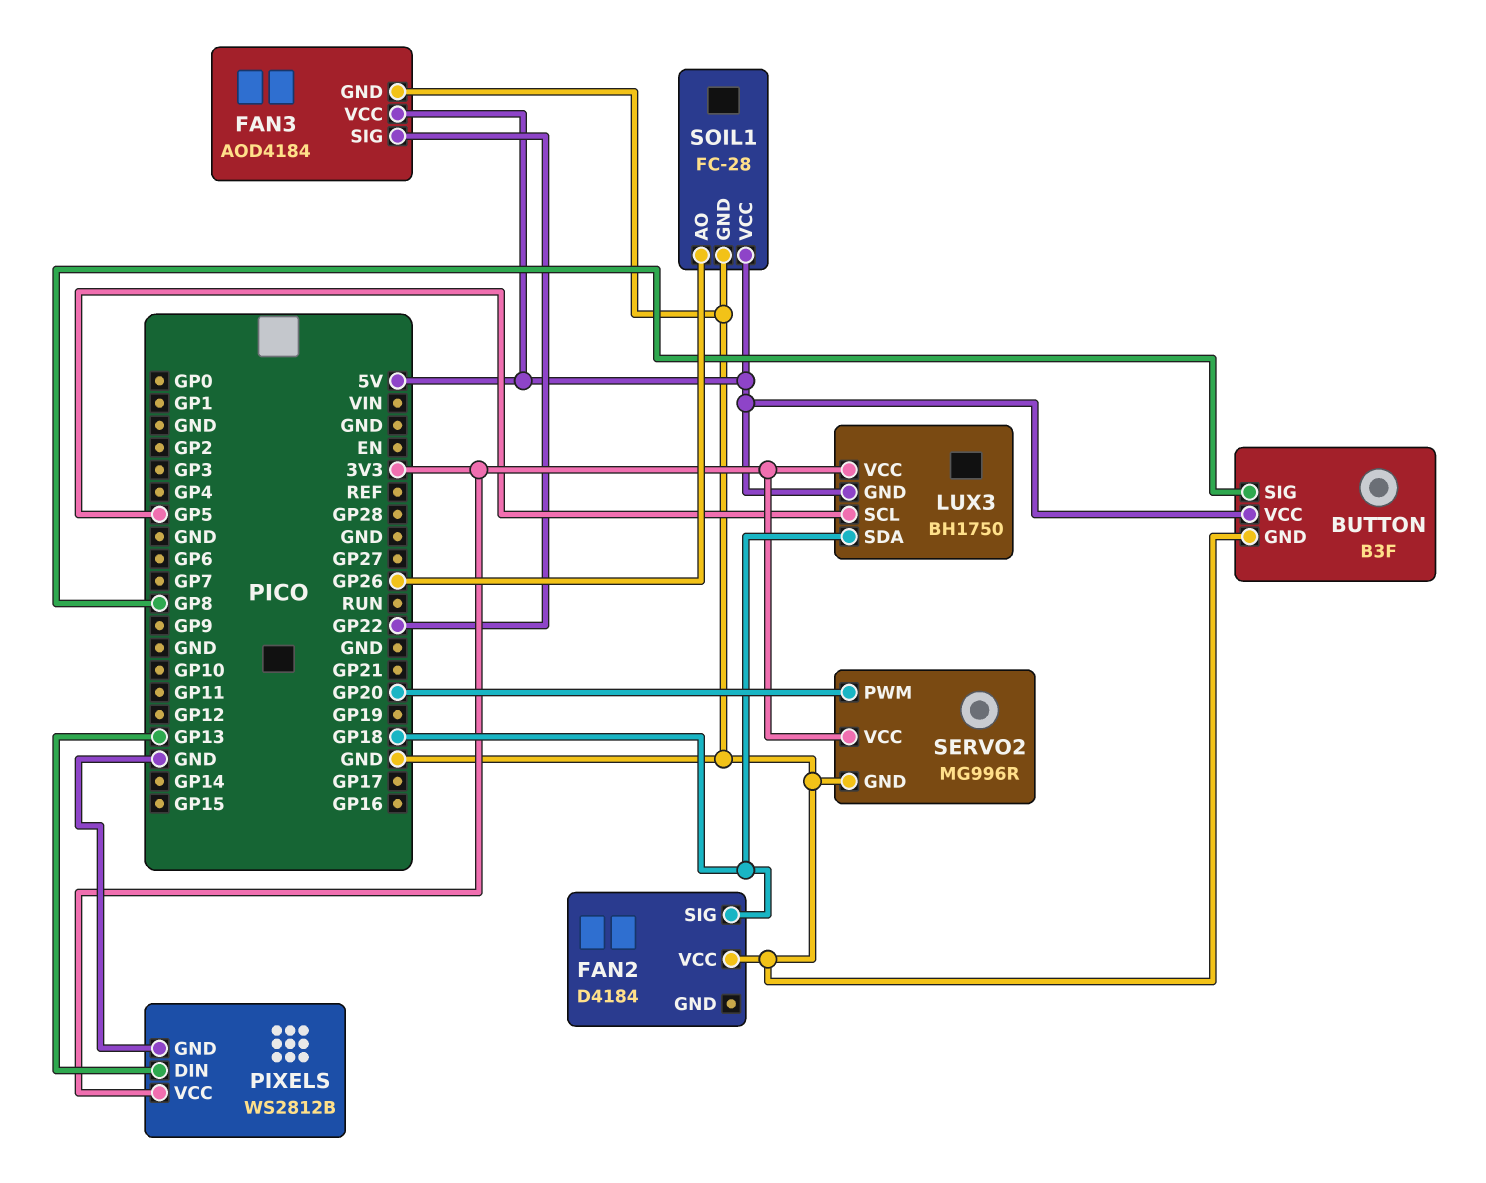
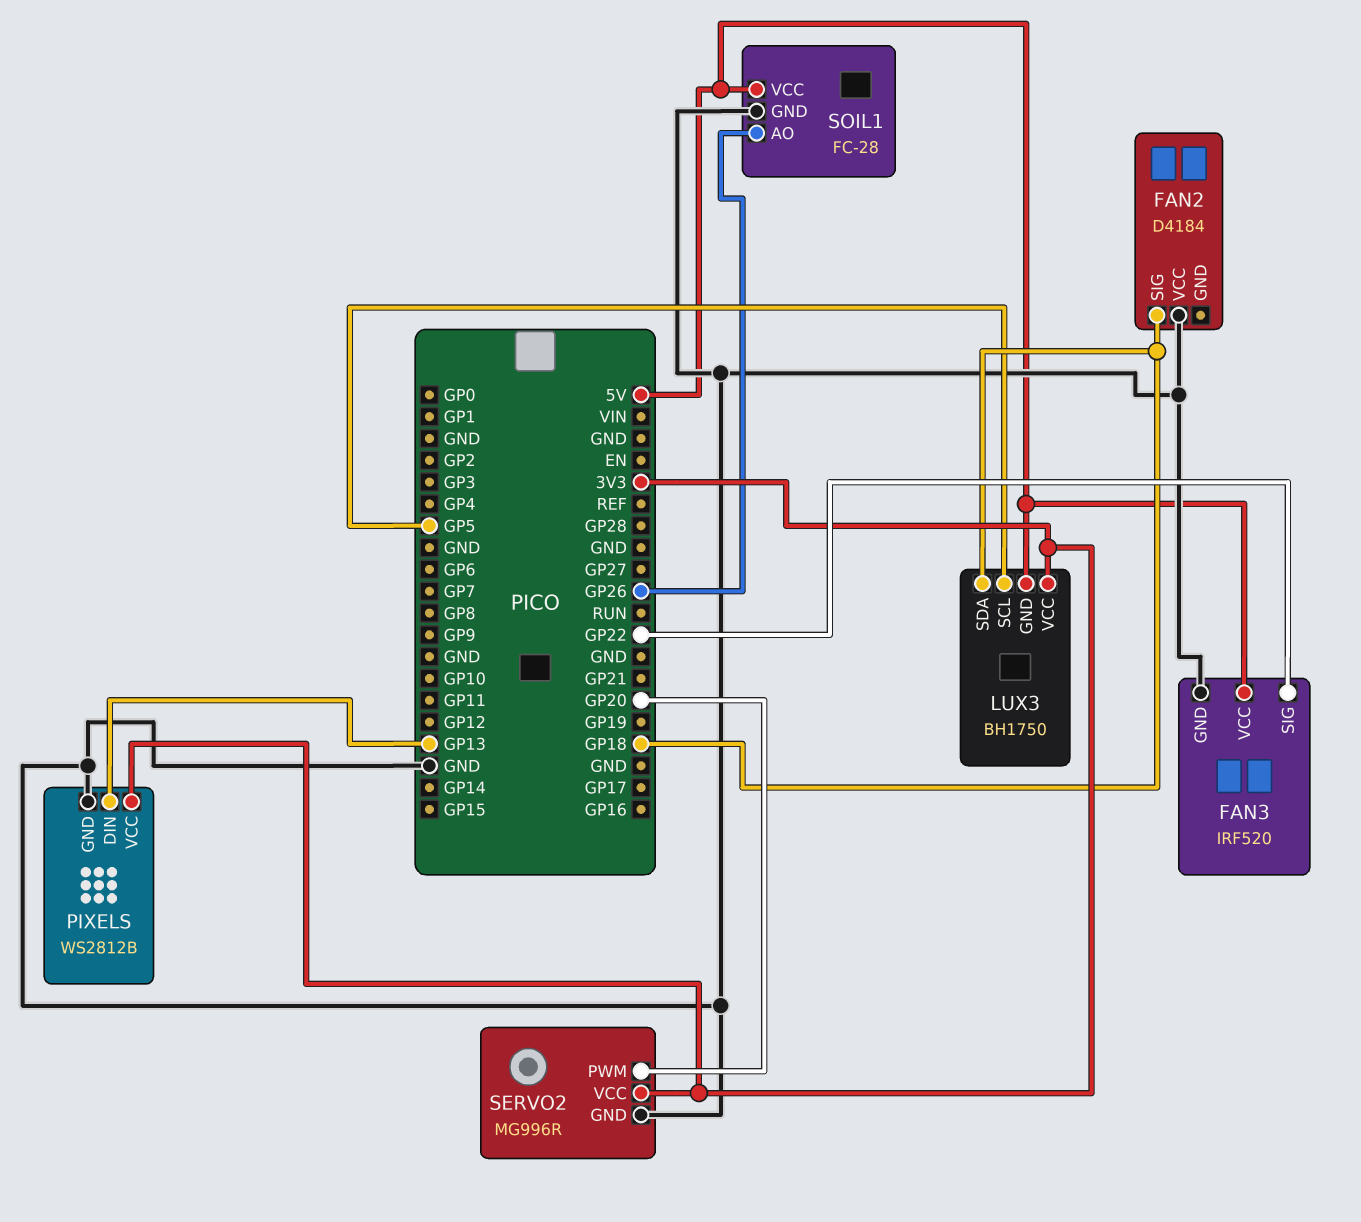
BUTTON: B3F -> none
BUTTON pin GND: GND -> none
BUTTON pin SIG: GP8 -> none
BUTTON pin VCC: 5V -> none
FAN3: AOD4184 -> IRF520

